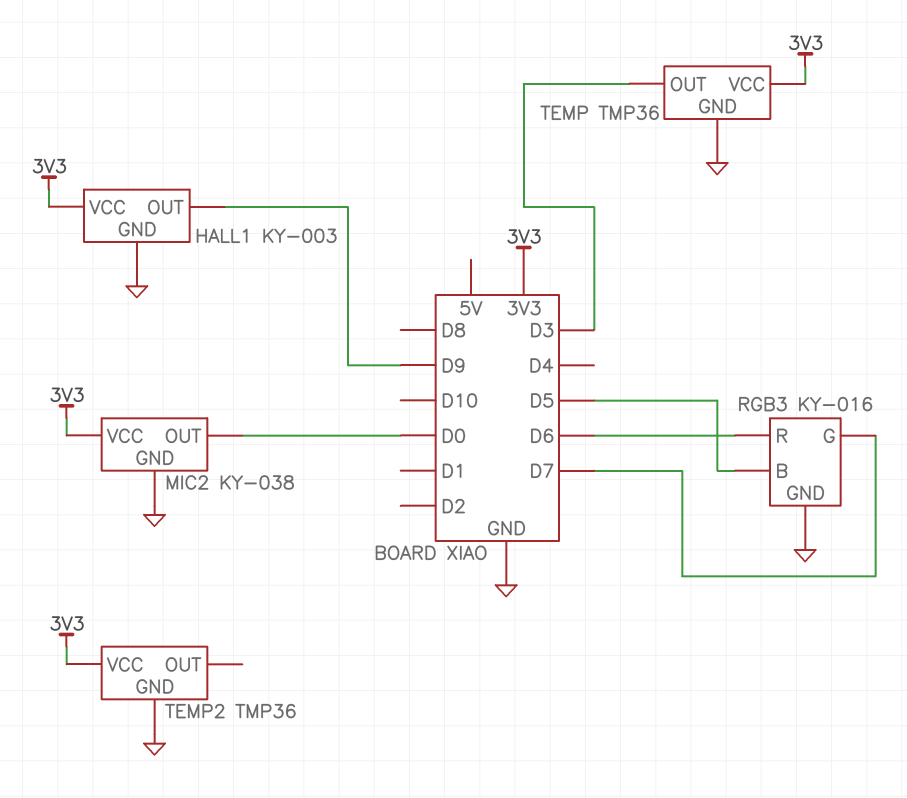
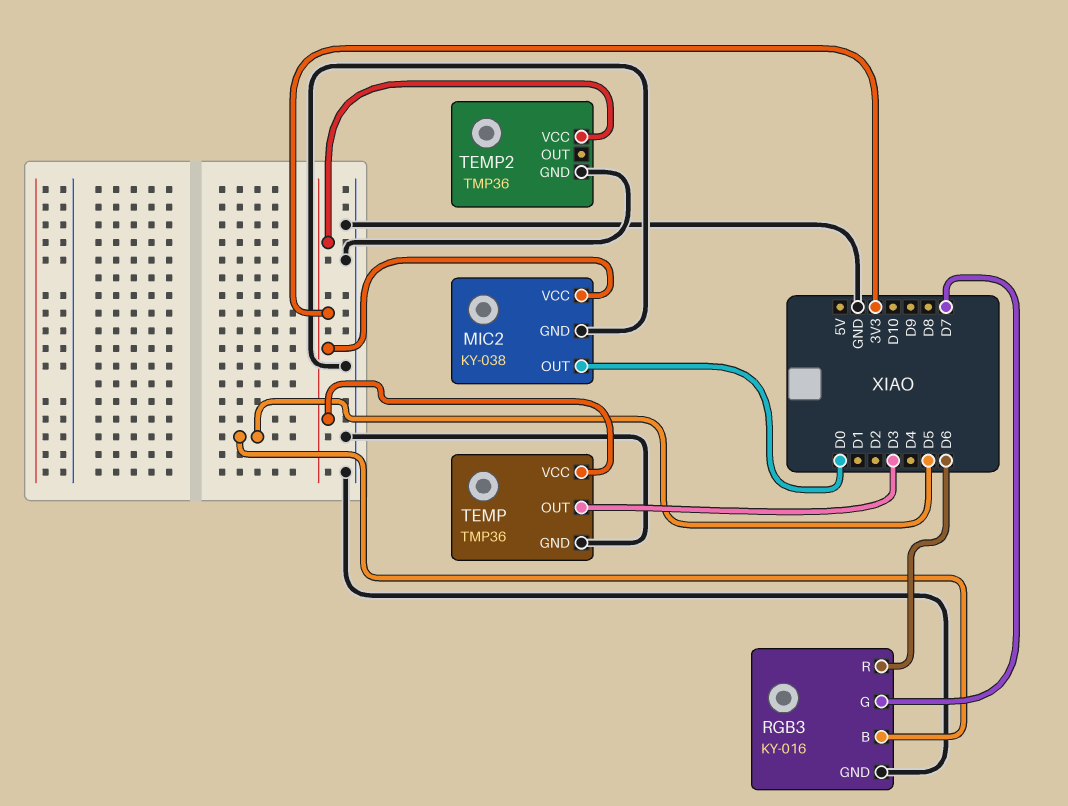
HALL1: KY-003 -> none
HALL1 pin GND: GND -> none
HALL1 pin OUT: D9 -> none
HALL1 pin VCC: 3V3 -> none

